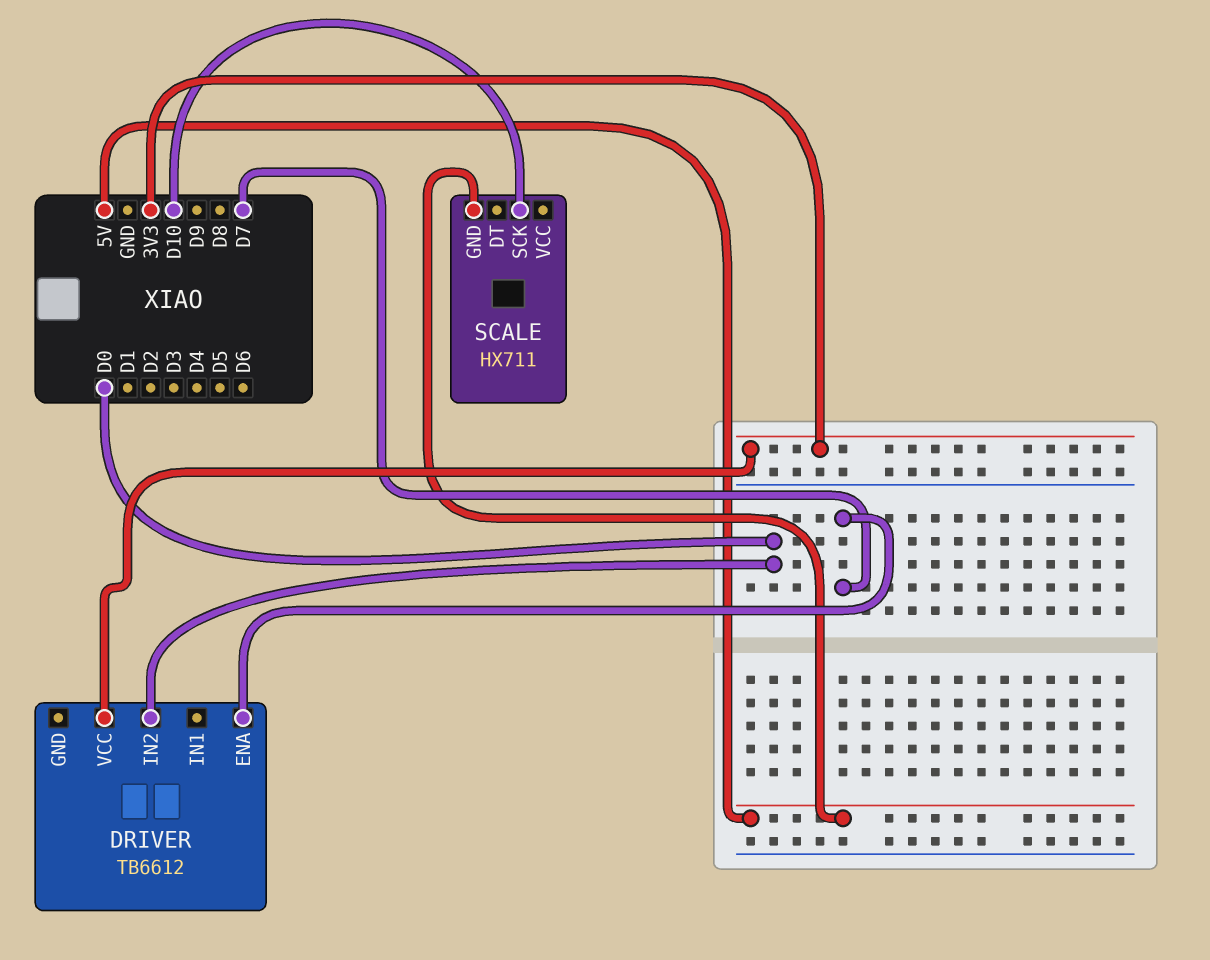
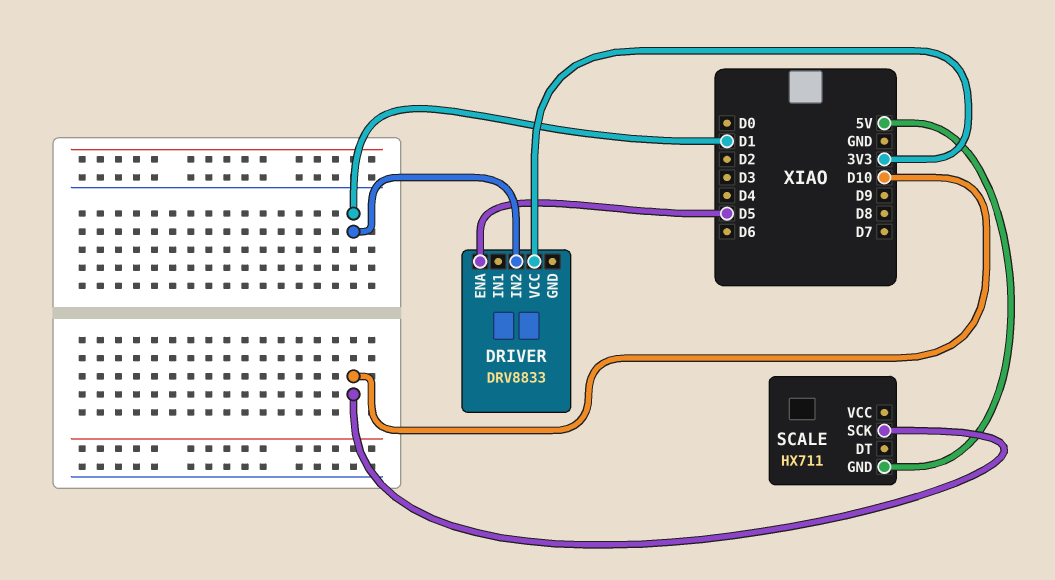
DRIVER: TB6612 -> DRV8833
DRIVER pin ENA: D7 -> D5
DRIVER pin IN2: D0 -> D1

